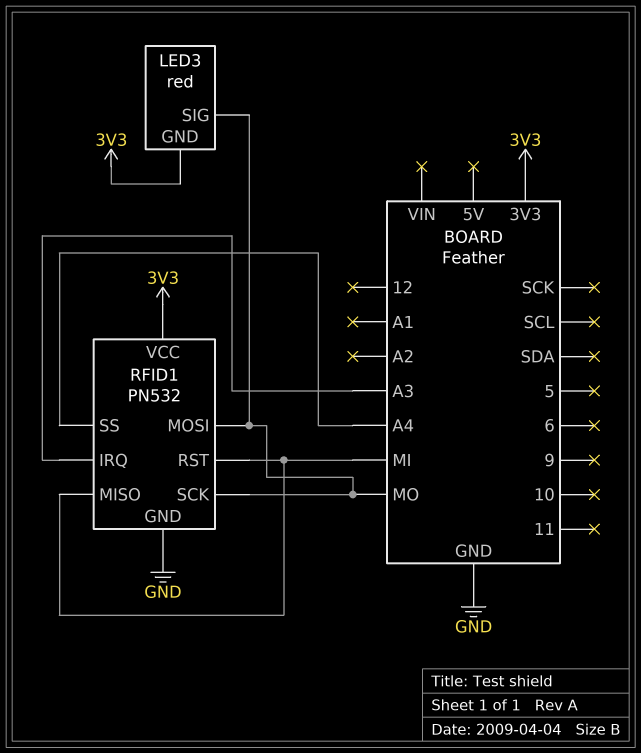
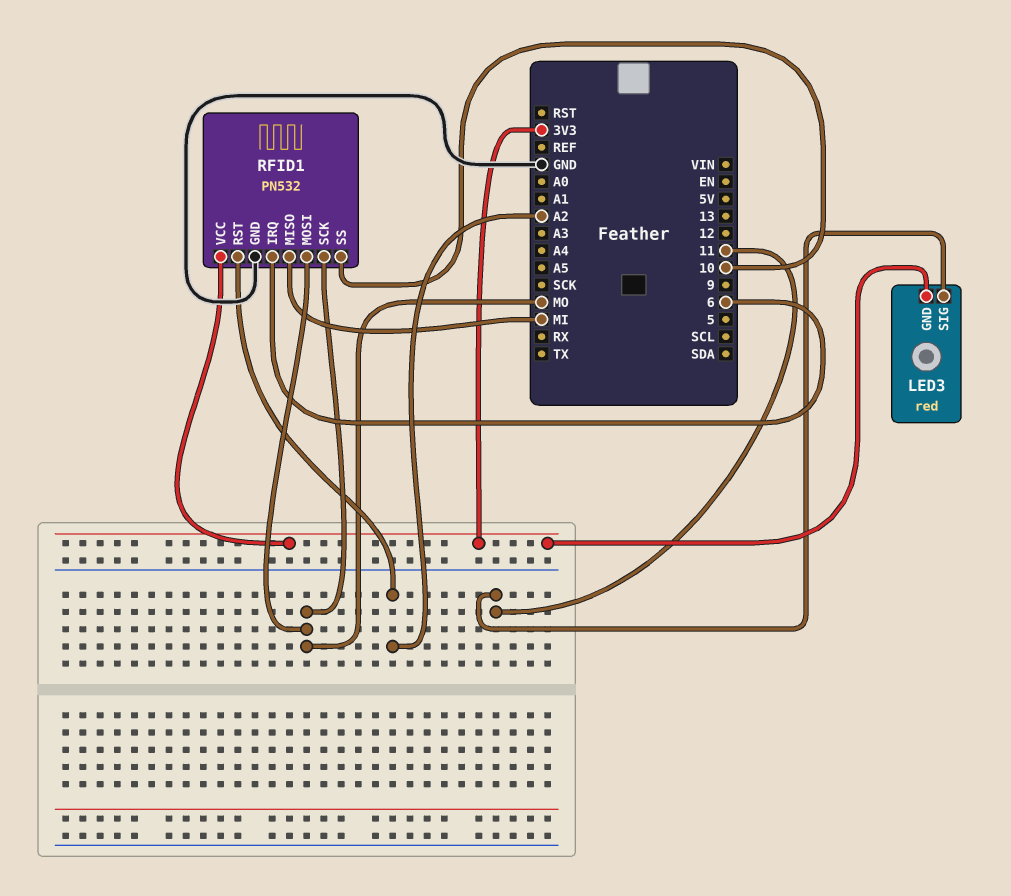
LED3 pin SIG: MO -> 11
RFID1 pin IRQ: A3 -> 6
RFID1 pin RST: MI -> A2
RFID1 pin SS: A4 -> 10

